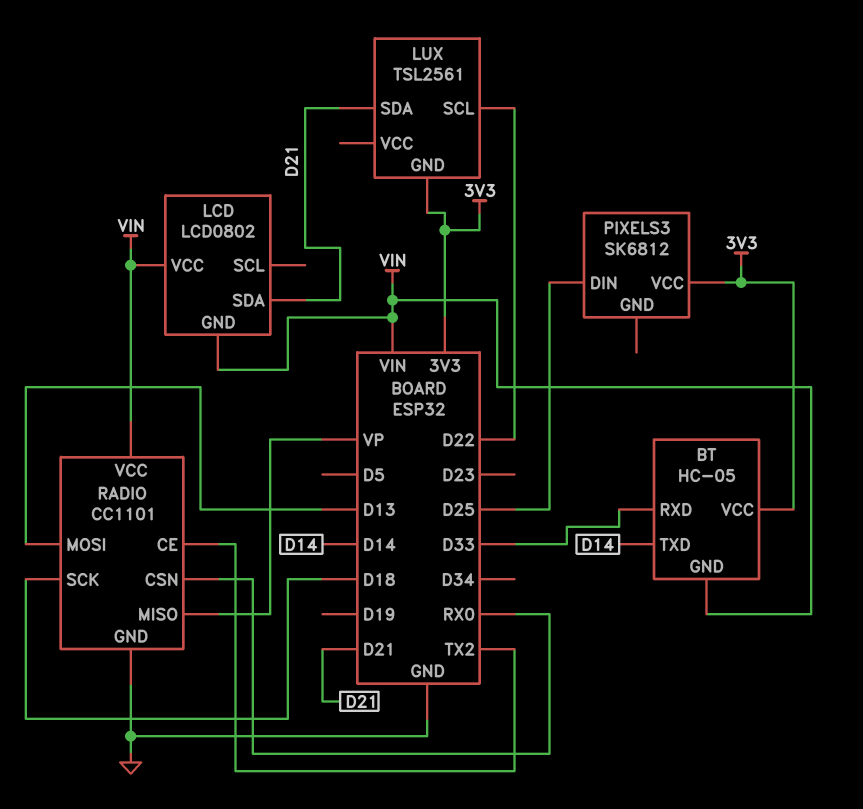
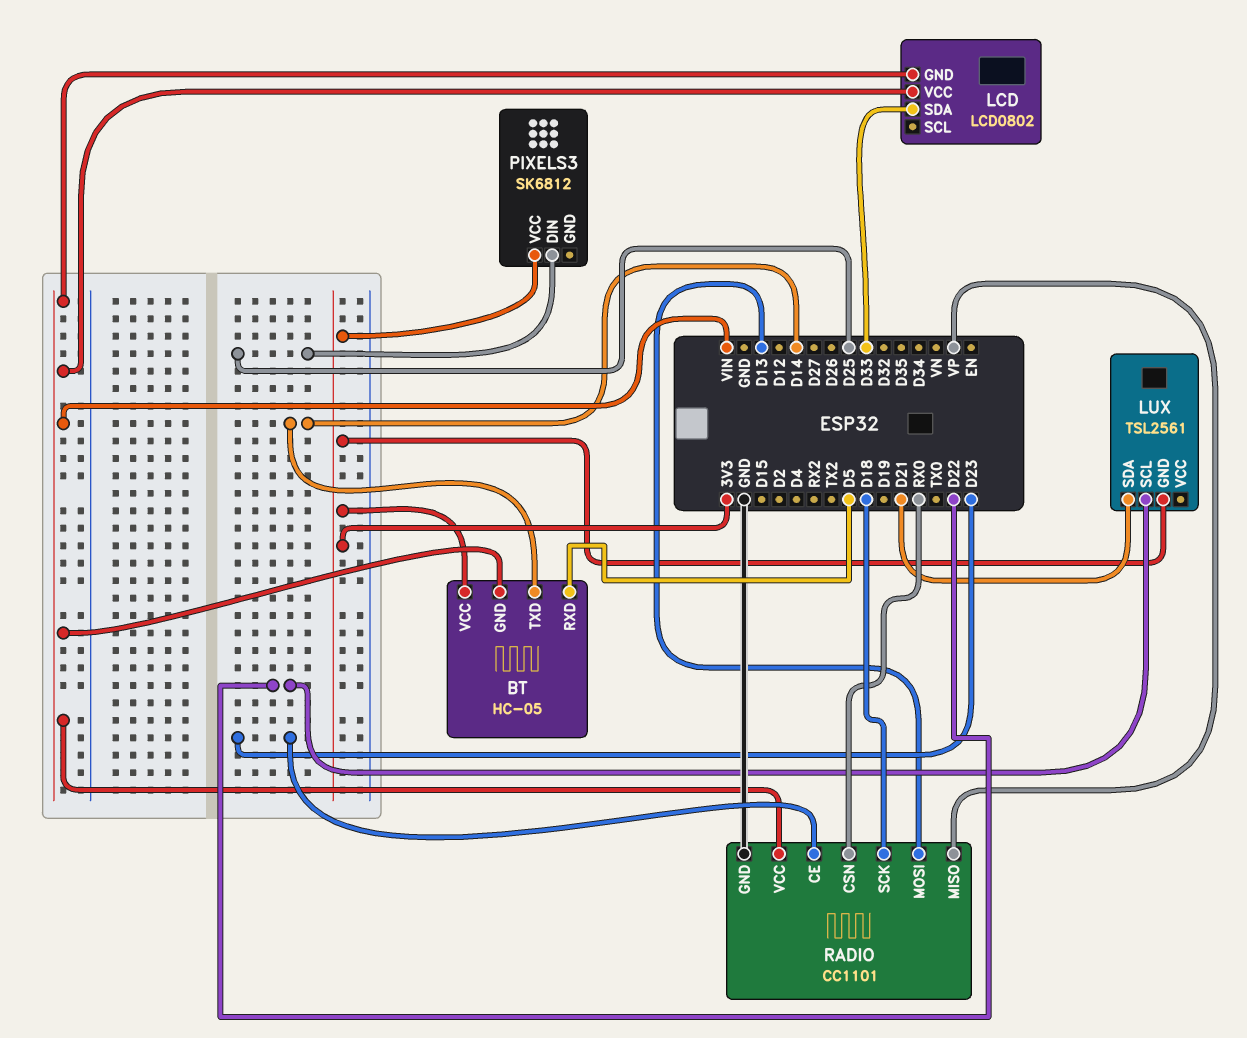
BT pin RXD: D33 -> D5
LCD pin SDA: D21 -> D33
RADIO pin CE: TX2 -> D23

